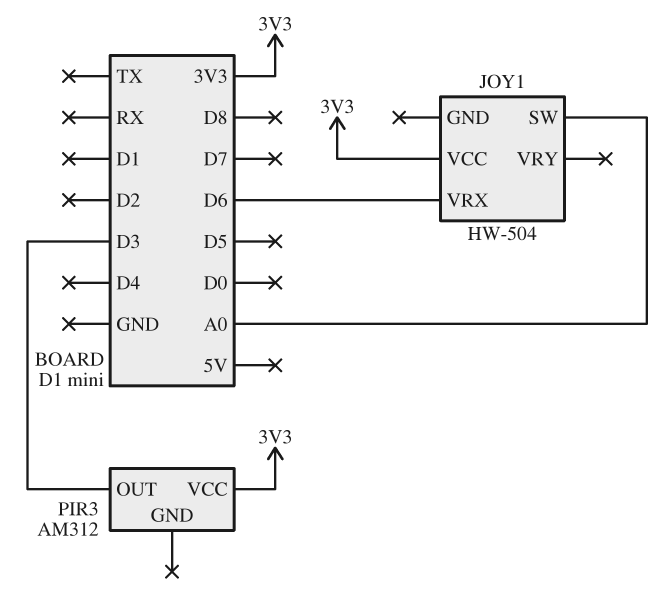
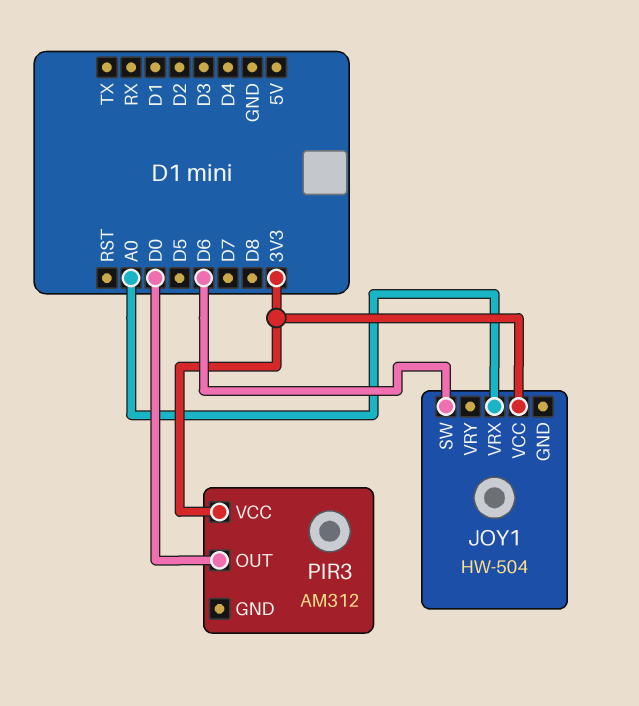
JOY1 pin SW: A0 -> D6
JOY1 pin VRX: D6 -> A0
PIR3 pin OUT: D3 -> D0

